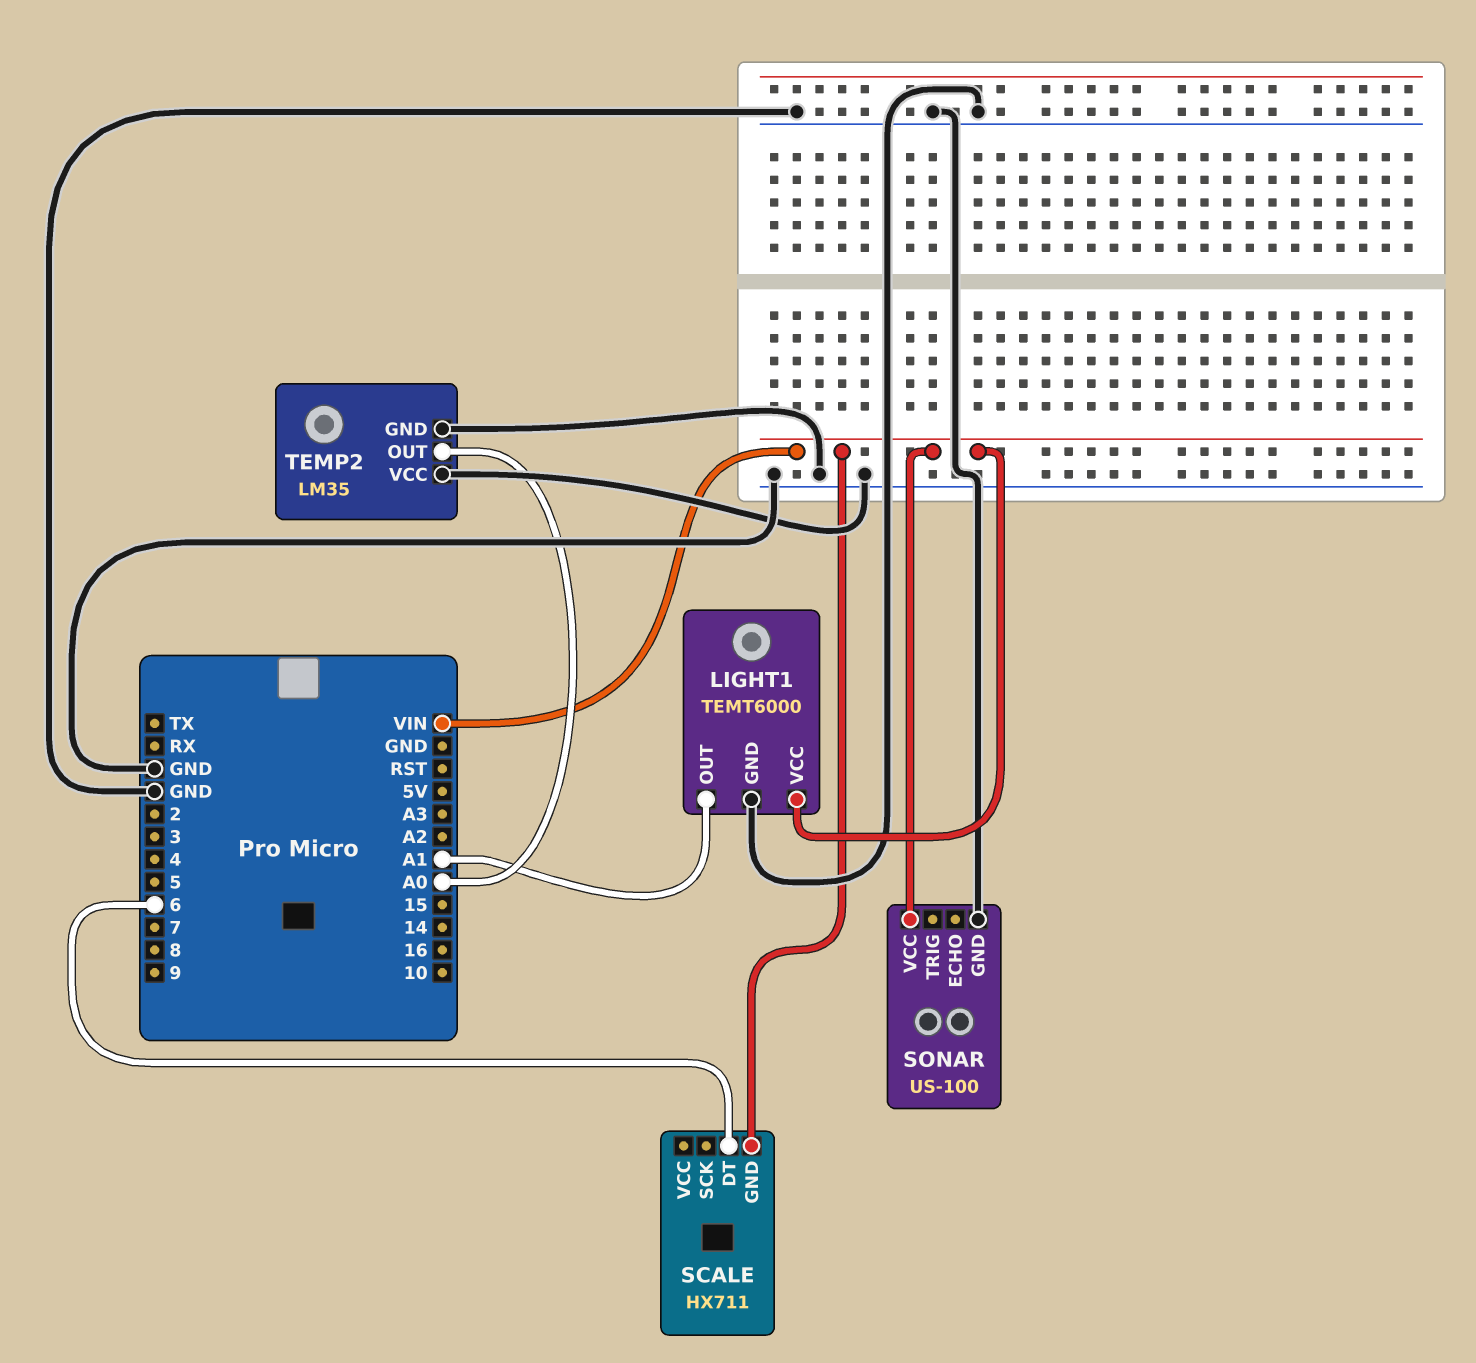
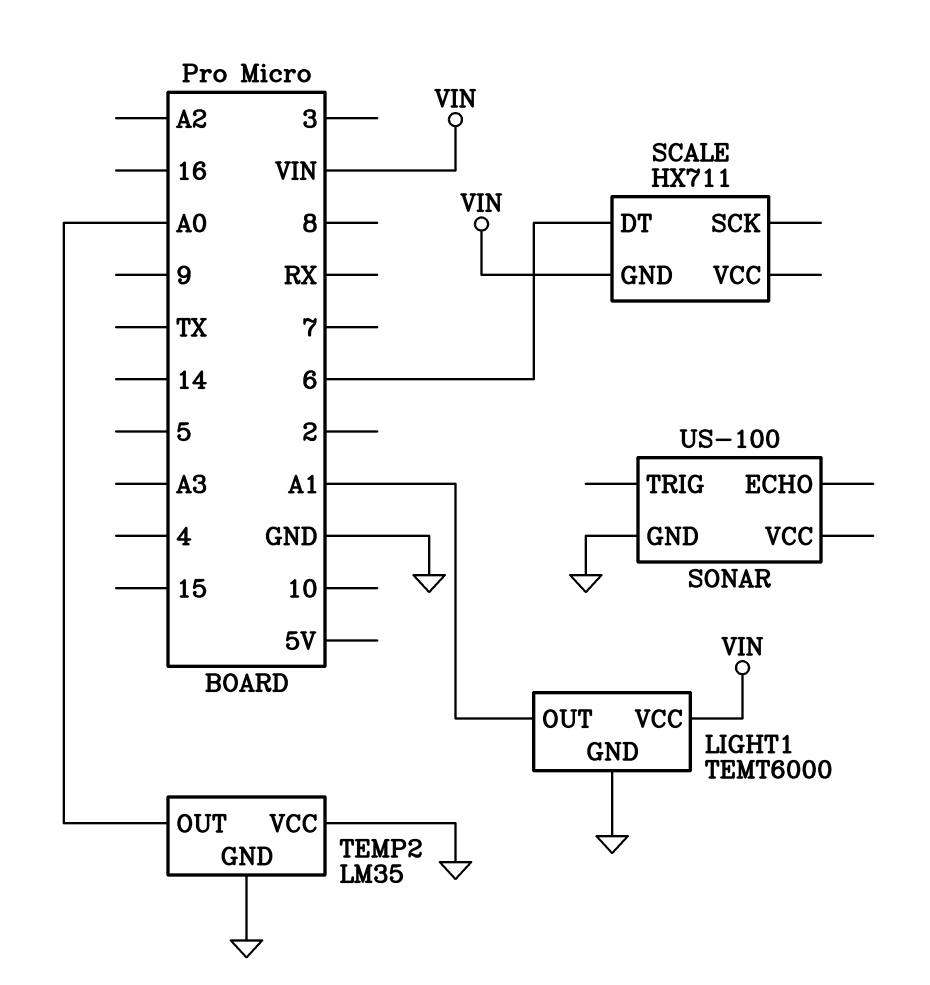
SONAR pin VCC: VIN -> none

